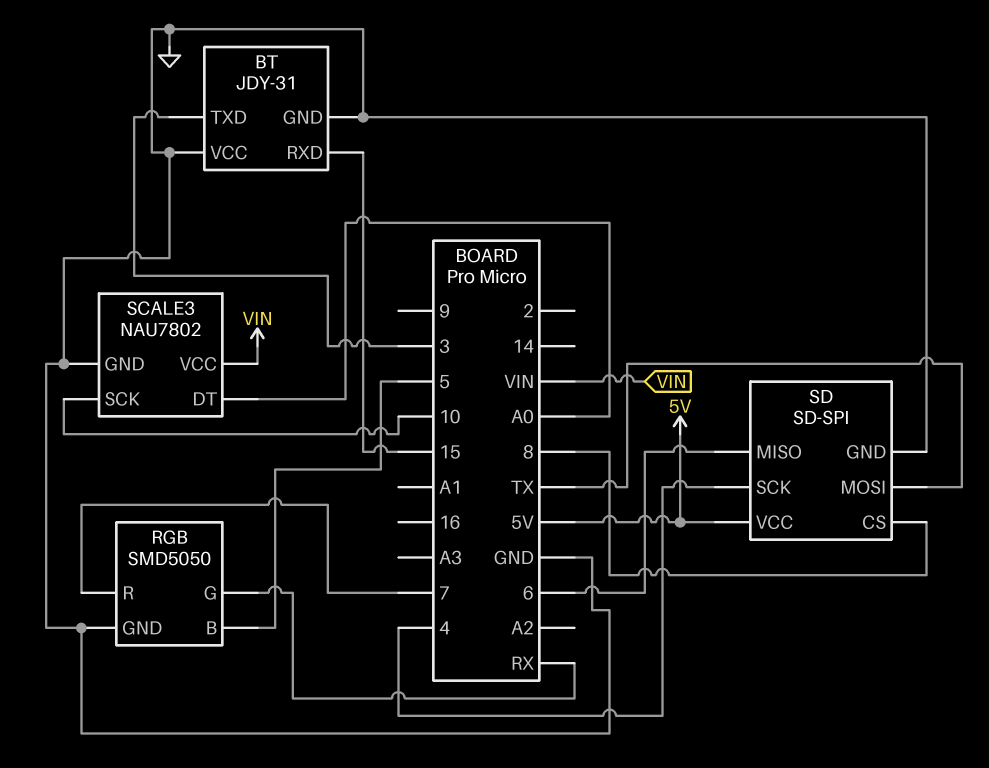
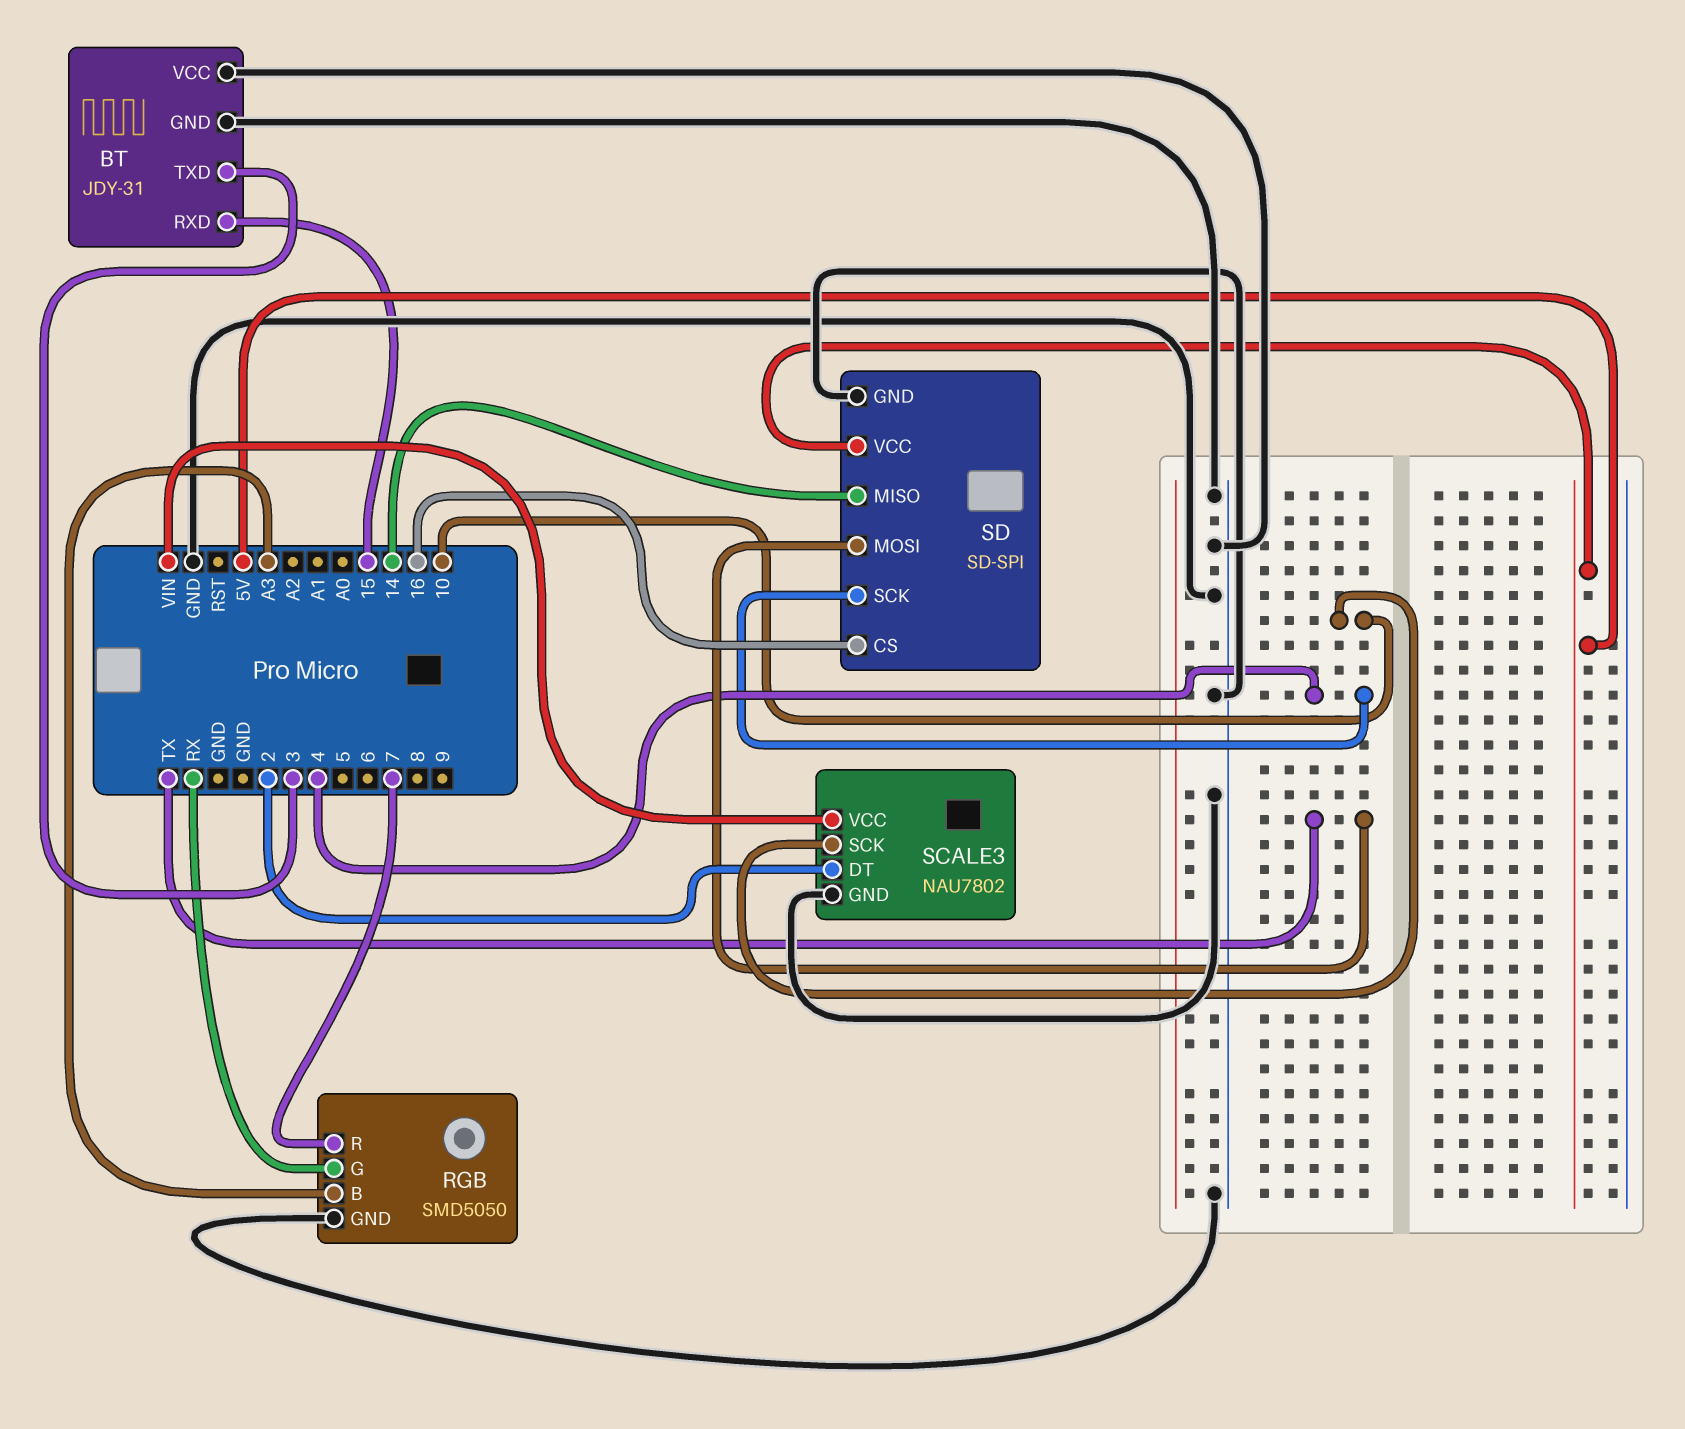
RGB pin B: 5 -> A3
SCALE3 pin DT: A0 -> 2
SD pin CS: 8 -> 16
SD pin MISO: 6 -> 14

